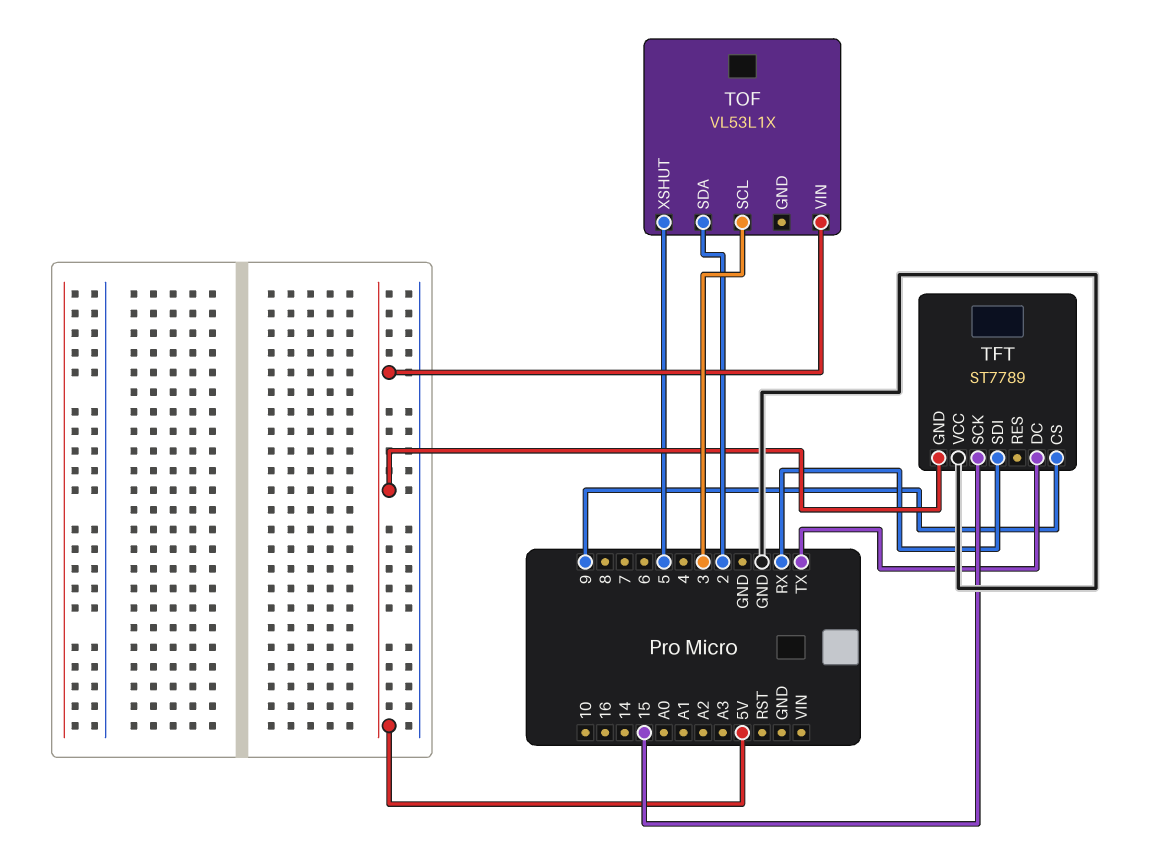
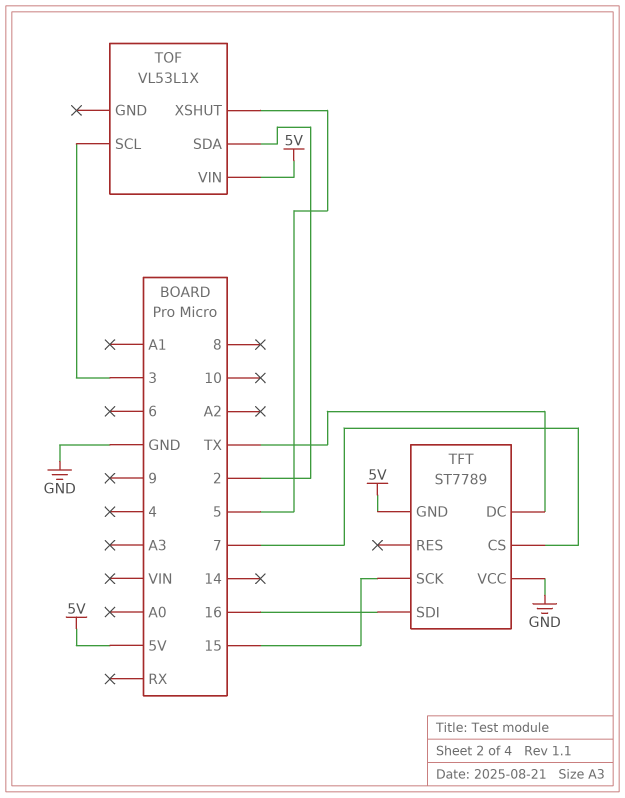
TFT pin CS: 9 -> 7
TFT pin SDI: RX -> 16

